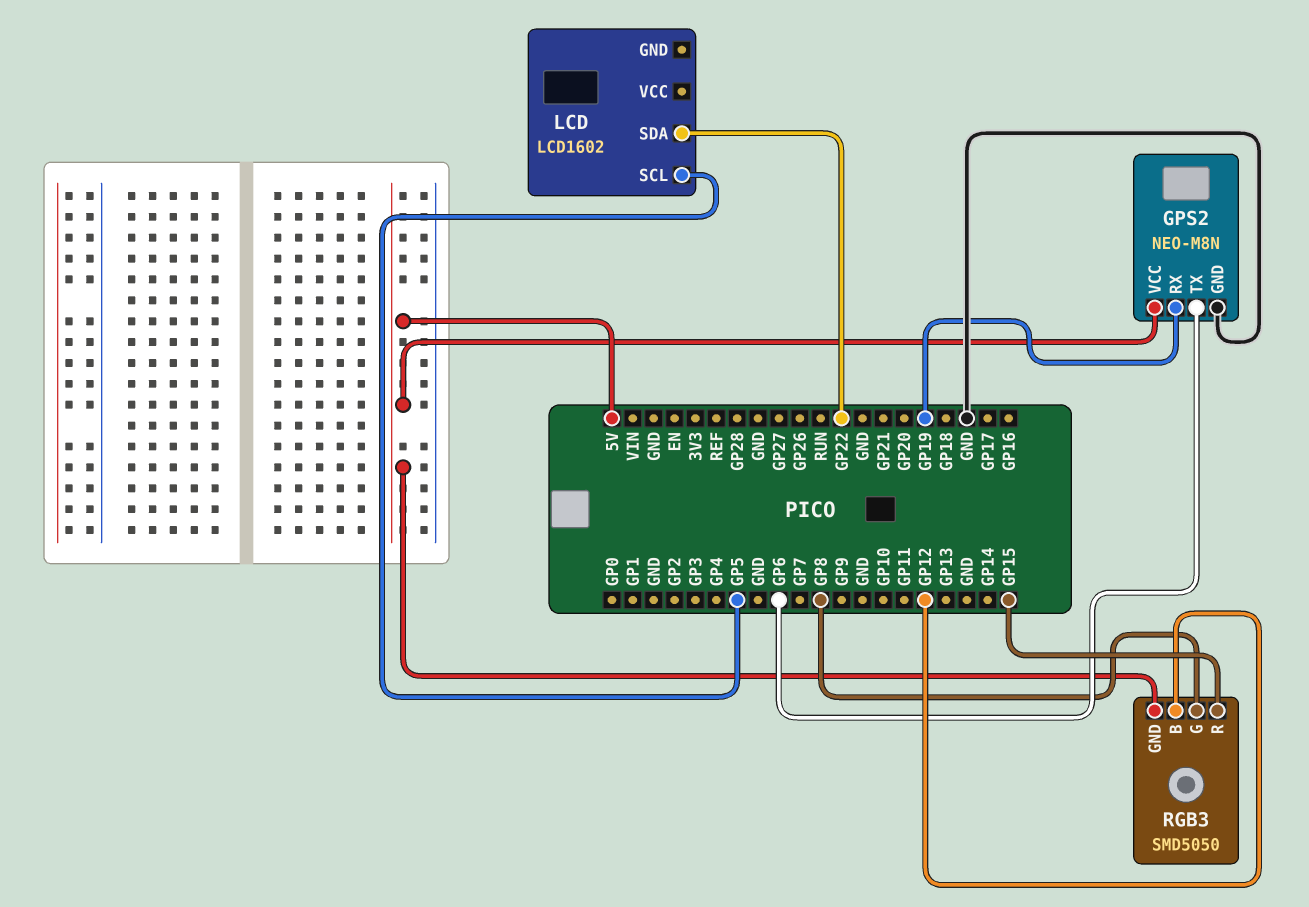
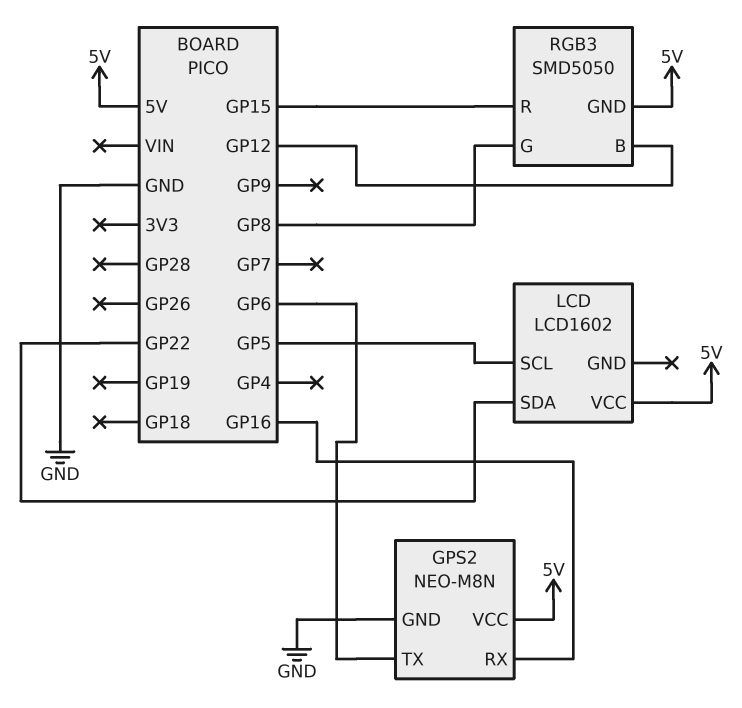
GPS2 pin RX: GP19 -> GP16
LCD pin VCC: none -> 5V

